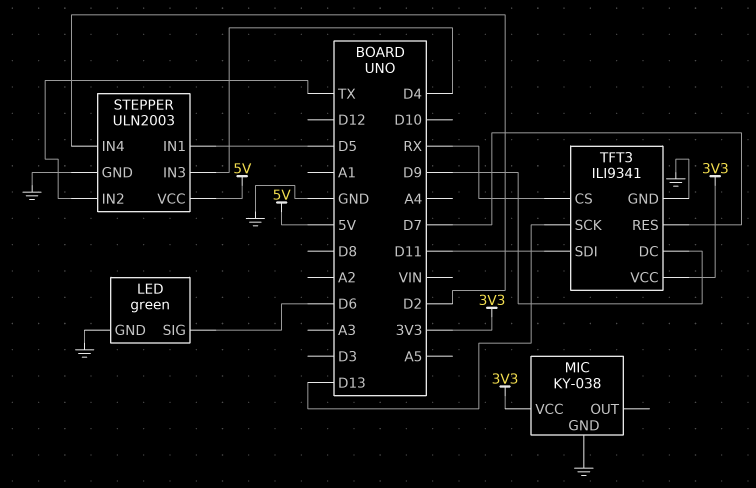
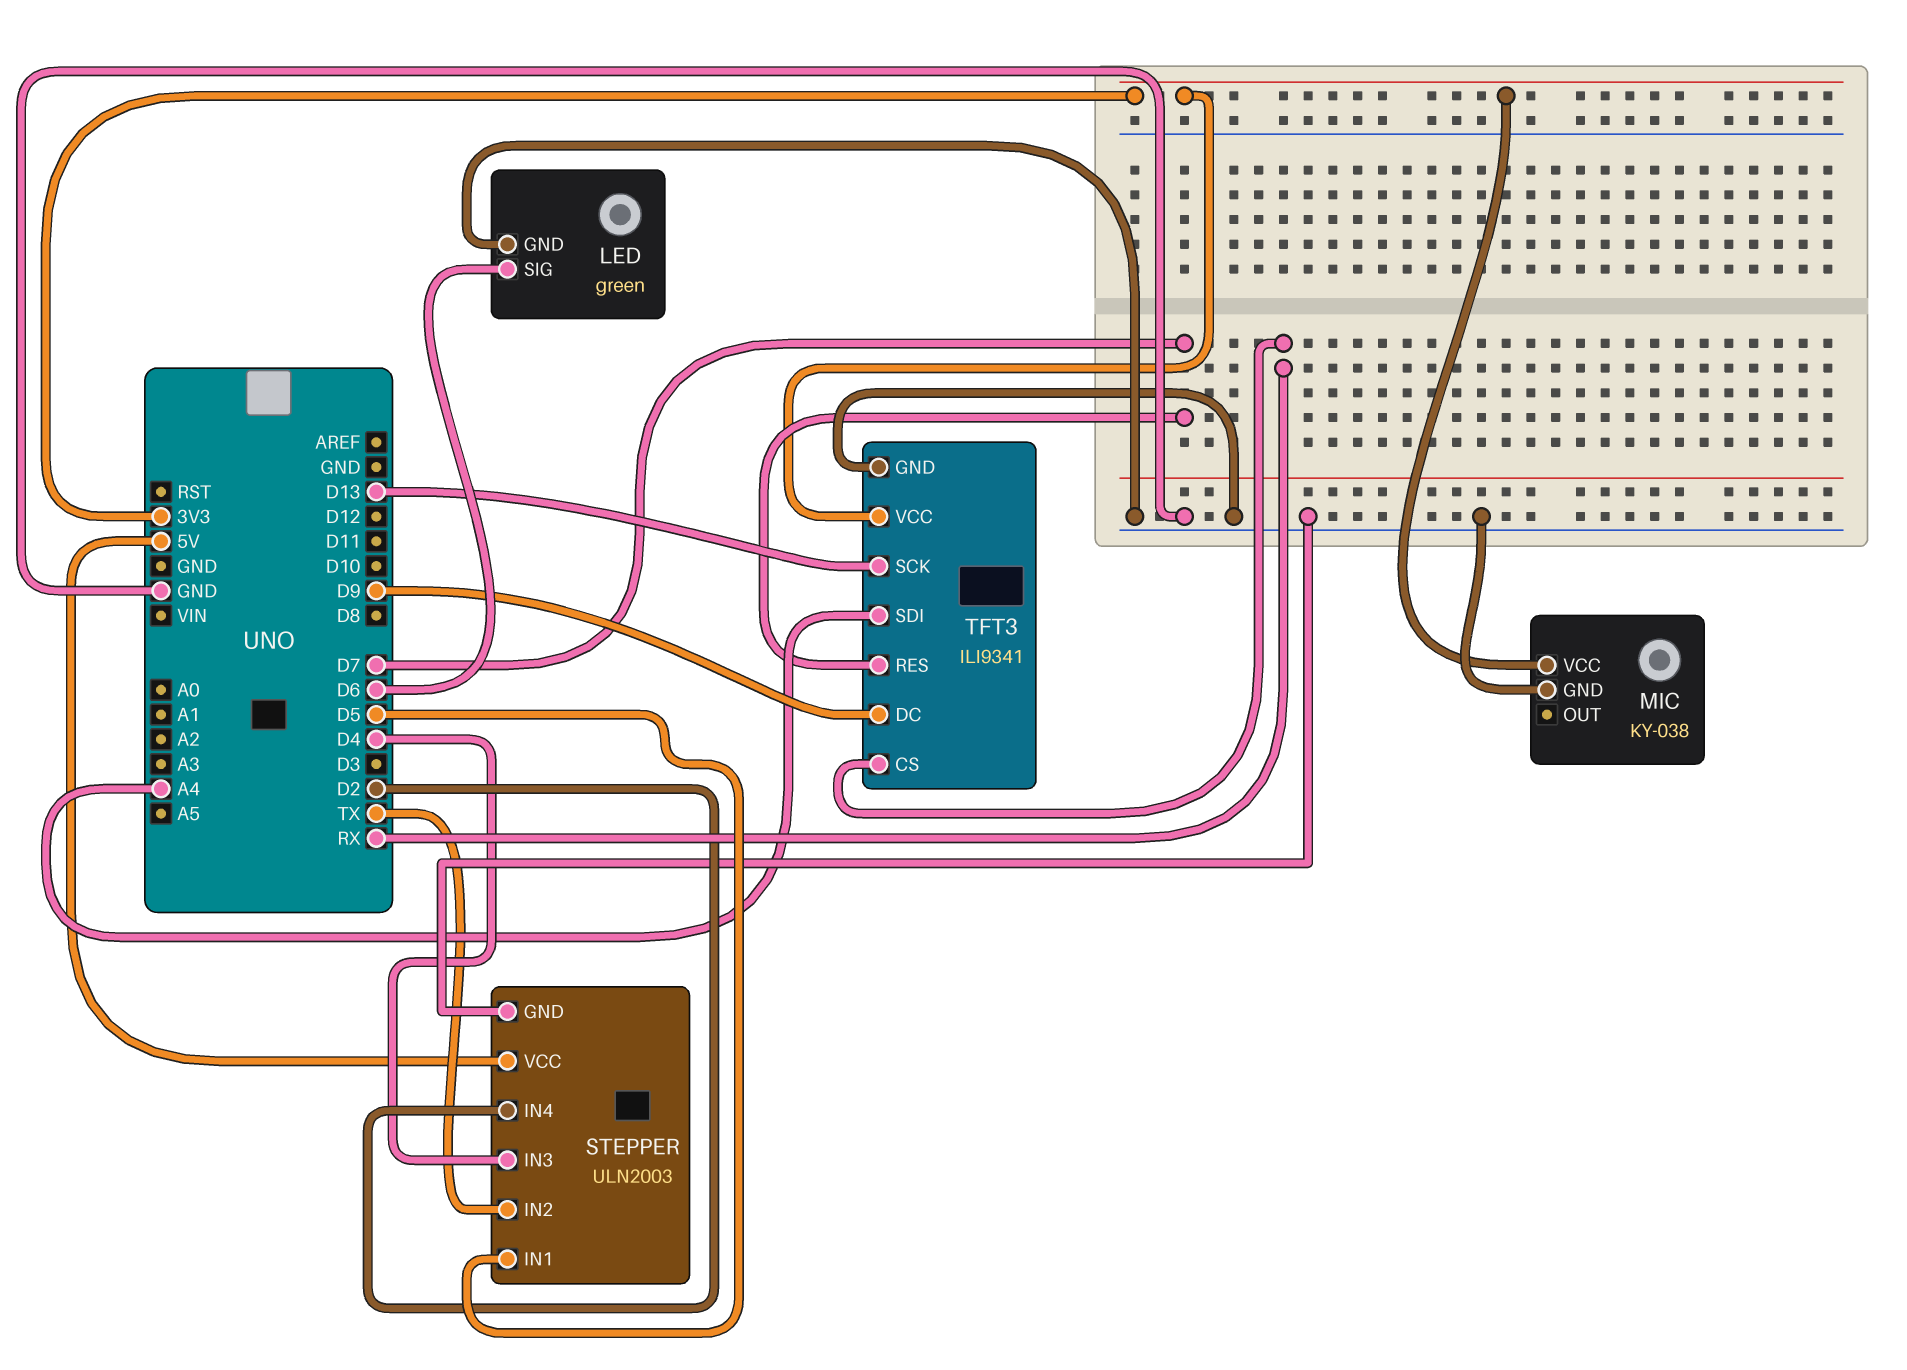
TFT3 pin SDI: D11 -> A4

